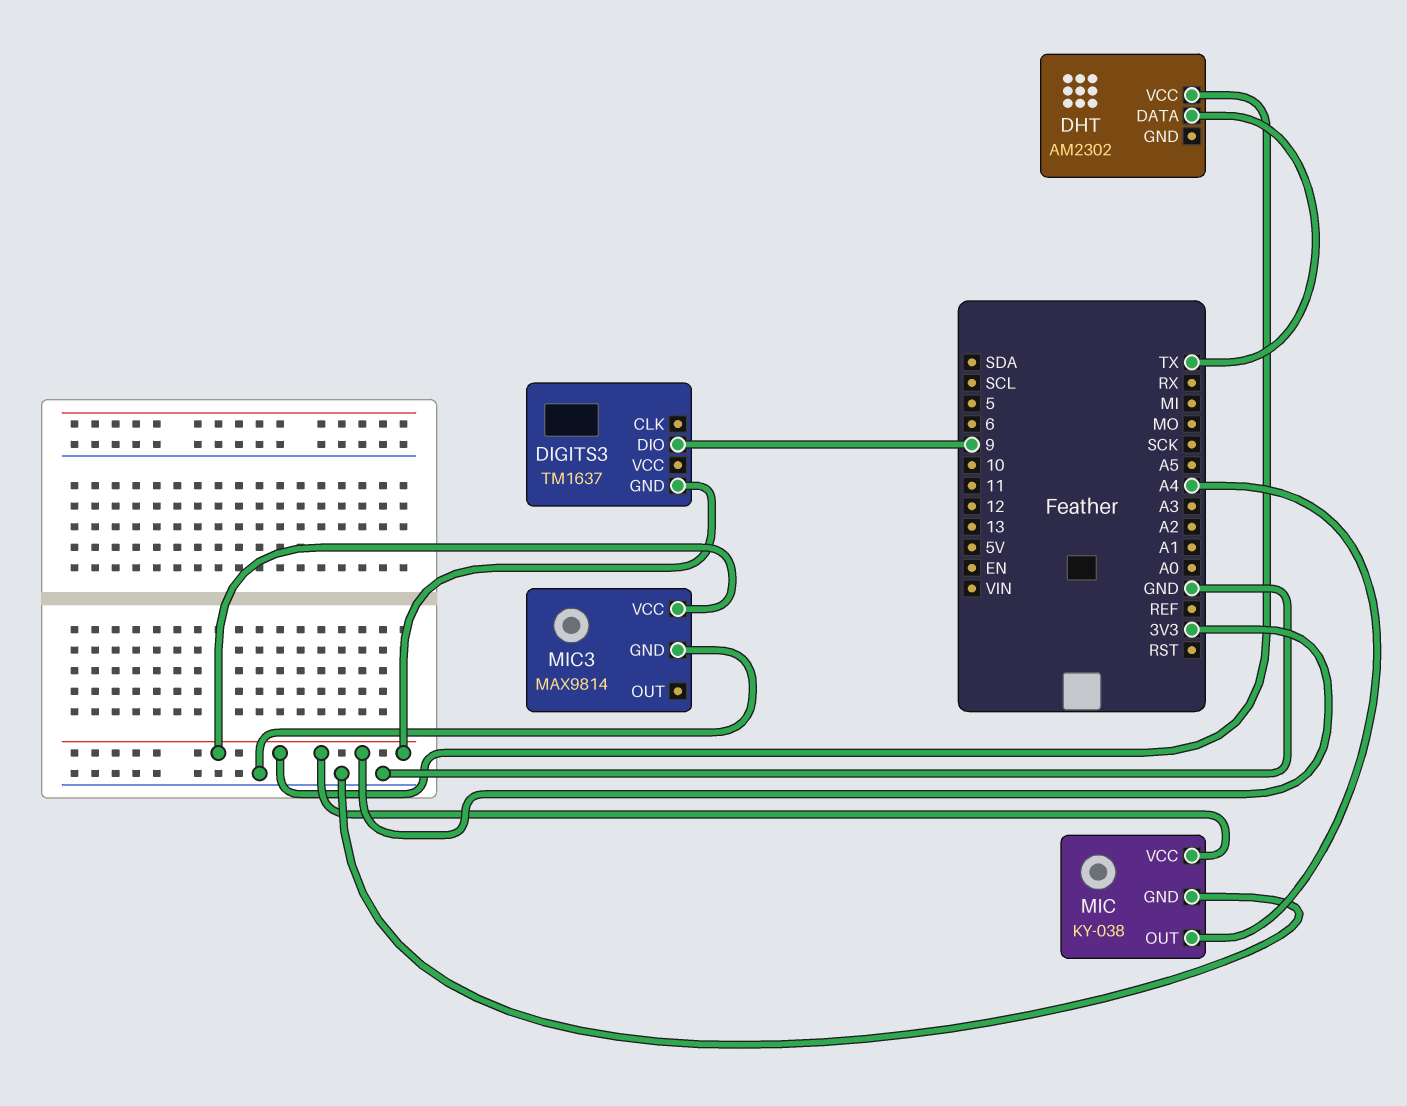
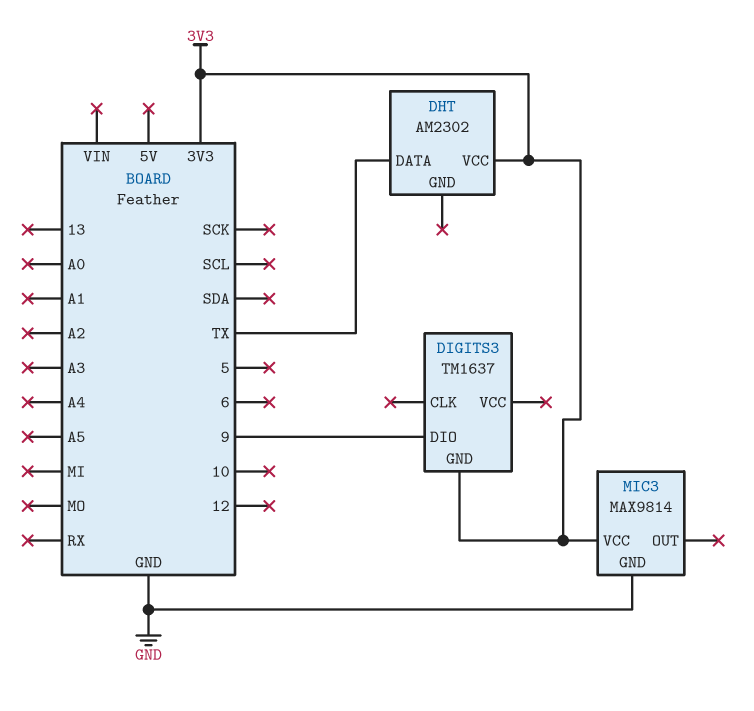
MIC: KY-038 -> none
MIC pin GND: GND -> none
MIC pin OUT: A4 -> none
MIC pin VCC: 3V3 -> none

